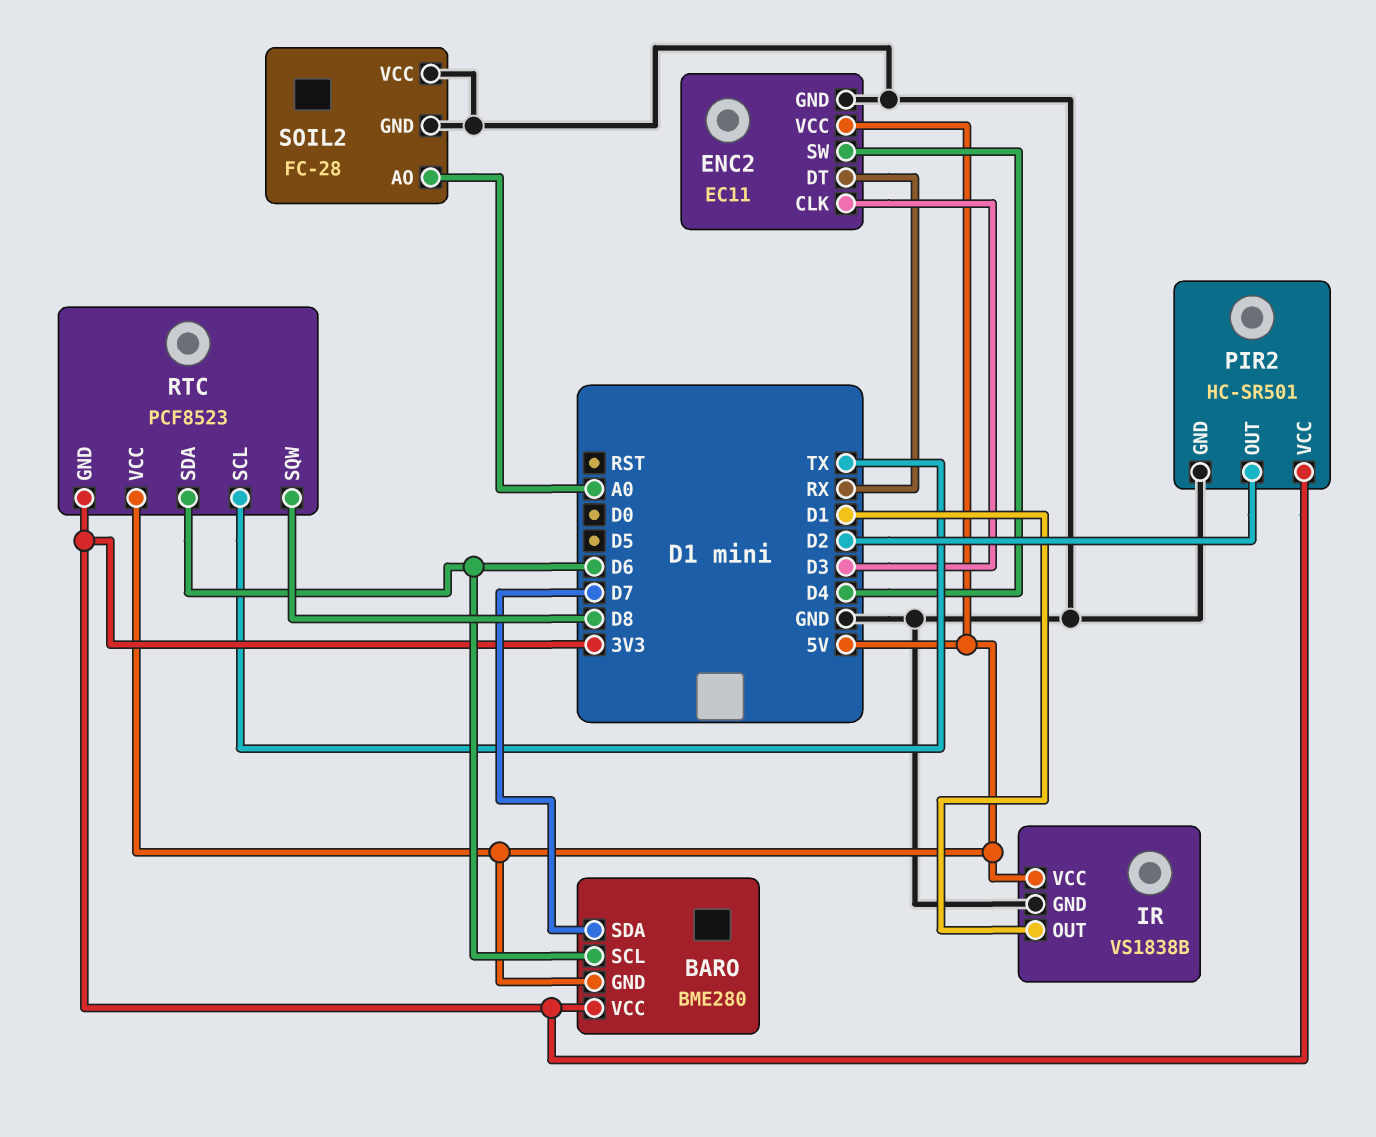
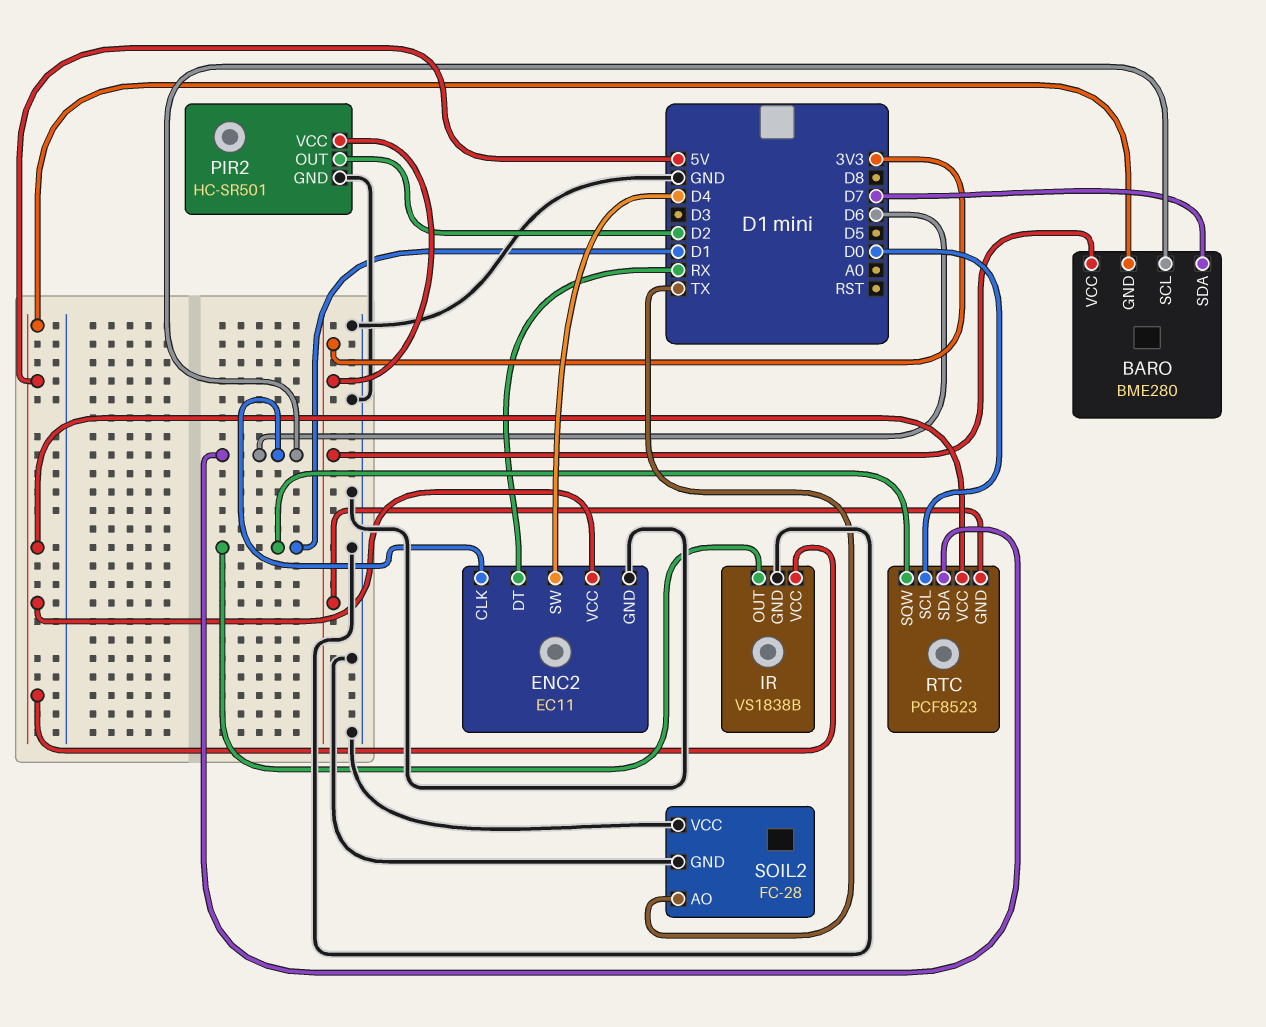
ENC2 pin CLK: D3 -> D6
RTC pin SCL: TX -> D0
RTC pin SQW: D8 -> D1
SOIL2 pin AO: A0 -> TX

